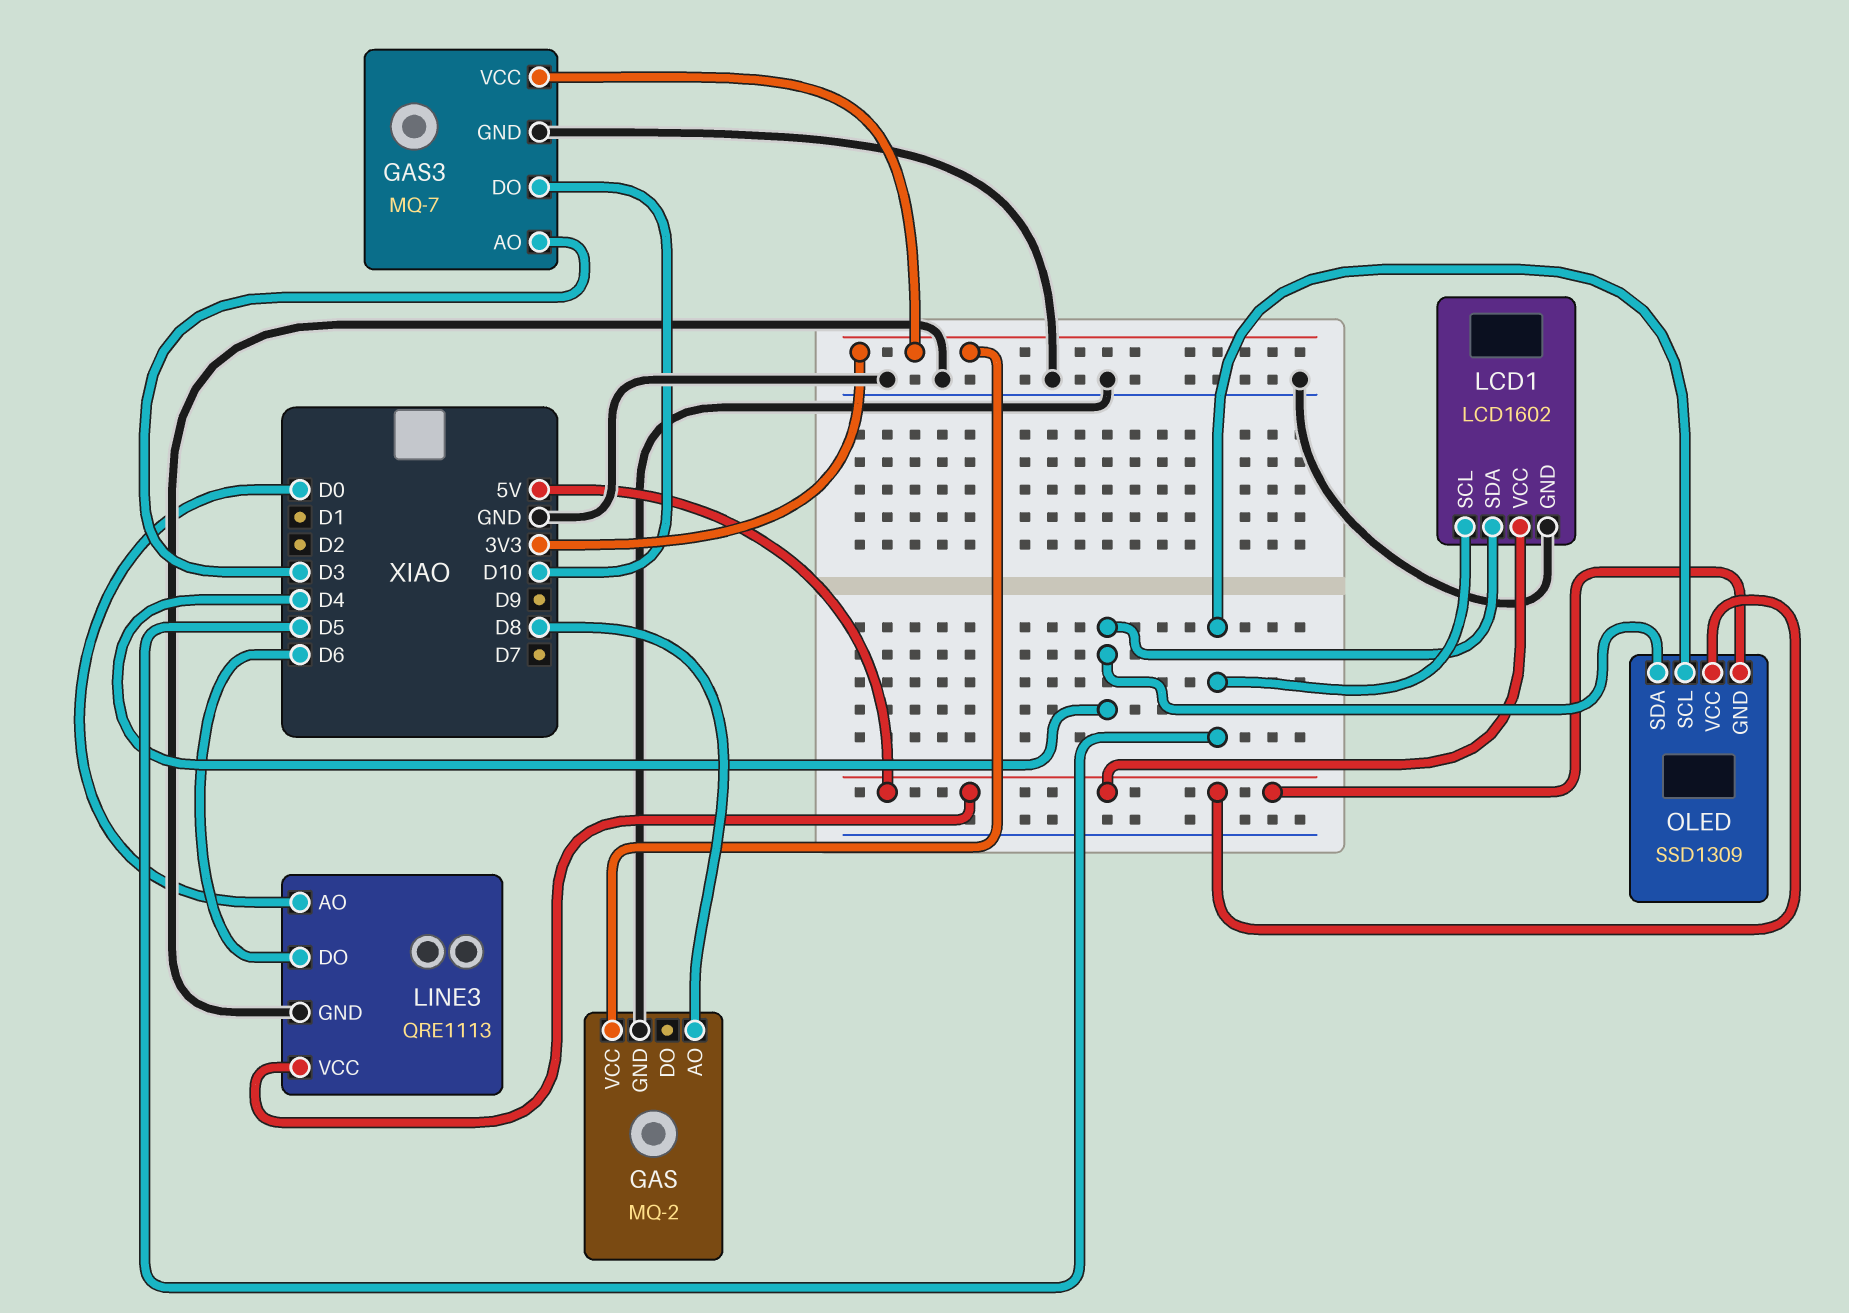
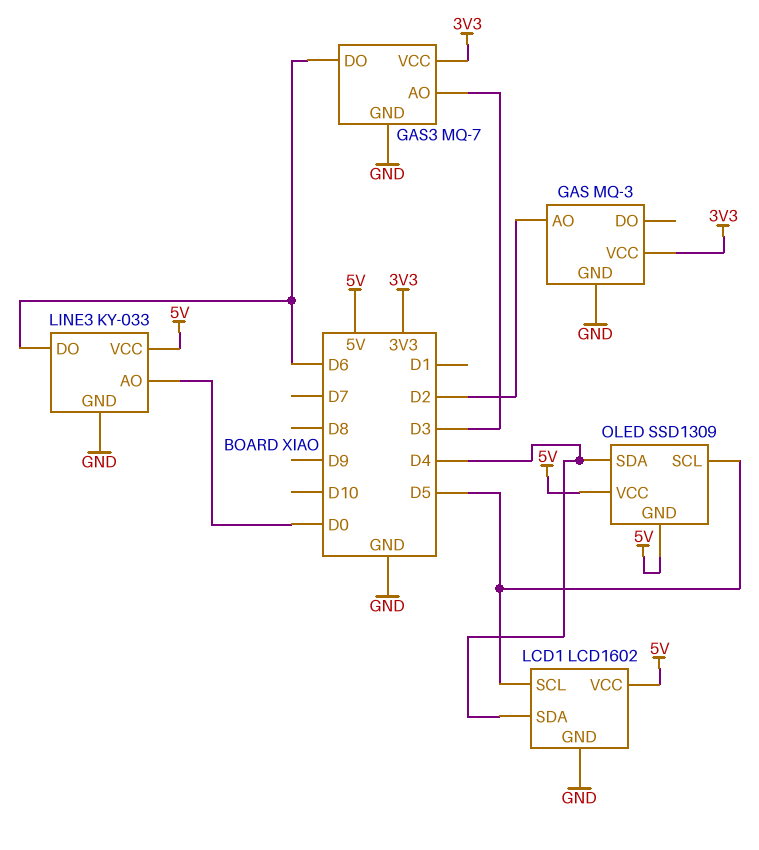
GAS: MQ-2 -> MQ-3
GAS pin AO: D8 -> D2
GAS3 pin DO: D10 -> D6
LINE3: QRE1113 -> KY-033

